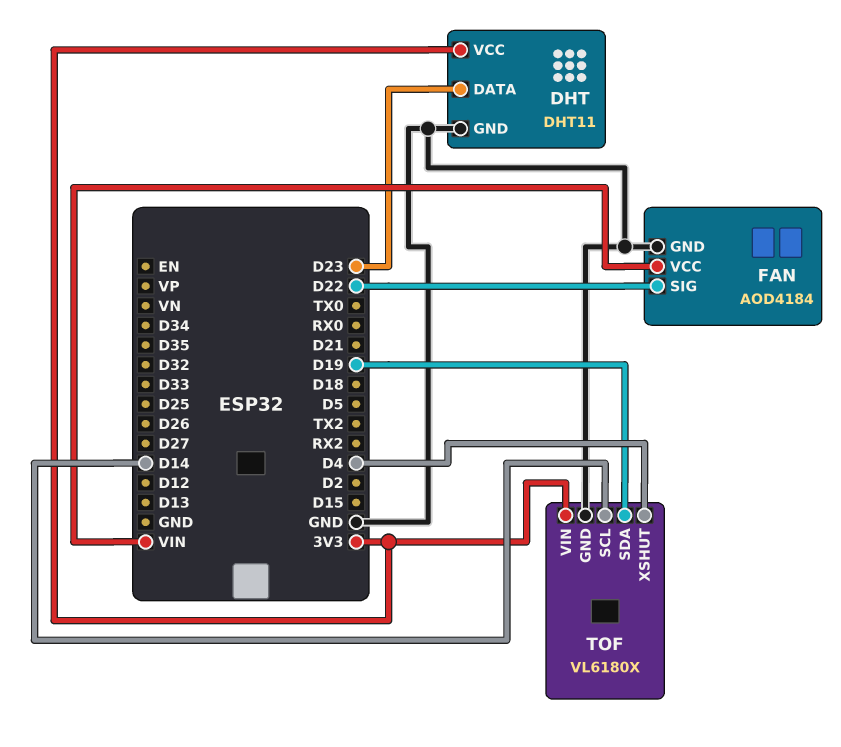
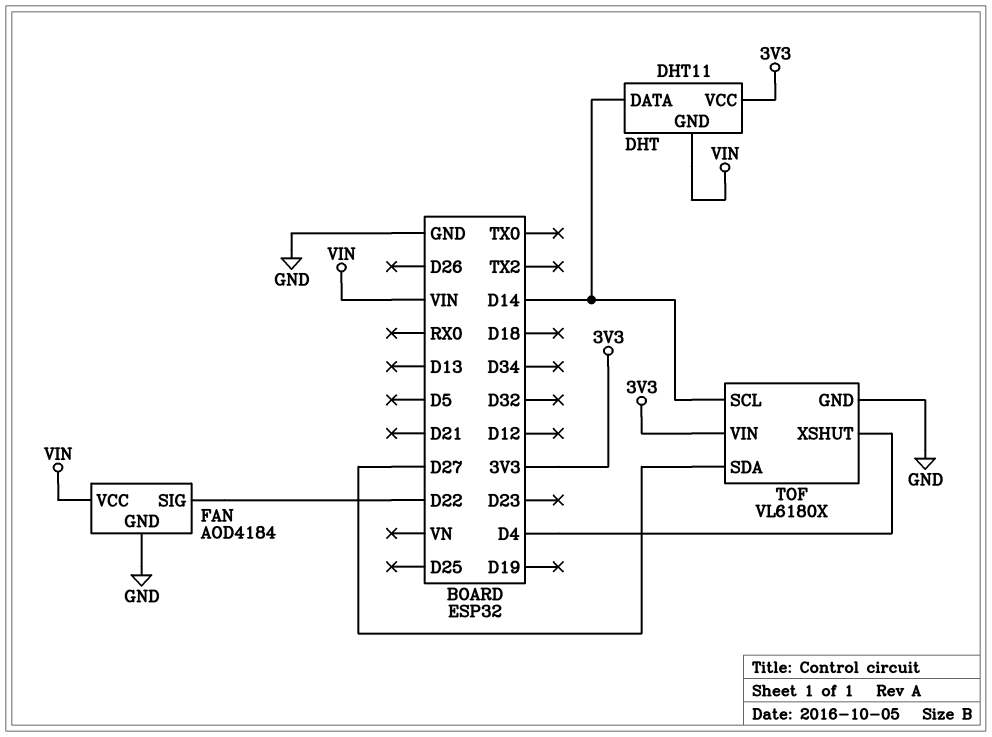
DHT pin DATA: D23 -> D14
DHT pin GND: GND -> VIN
TOF pin SDA: D19 -> D27

